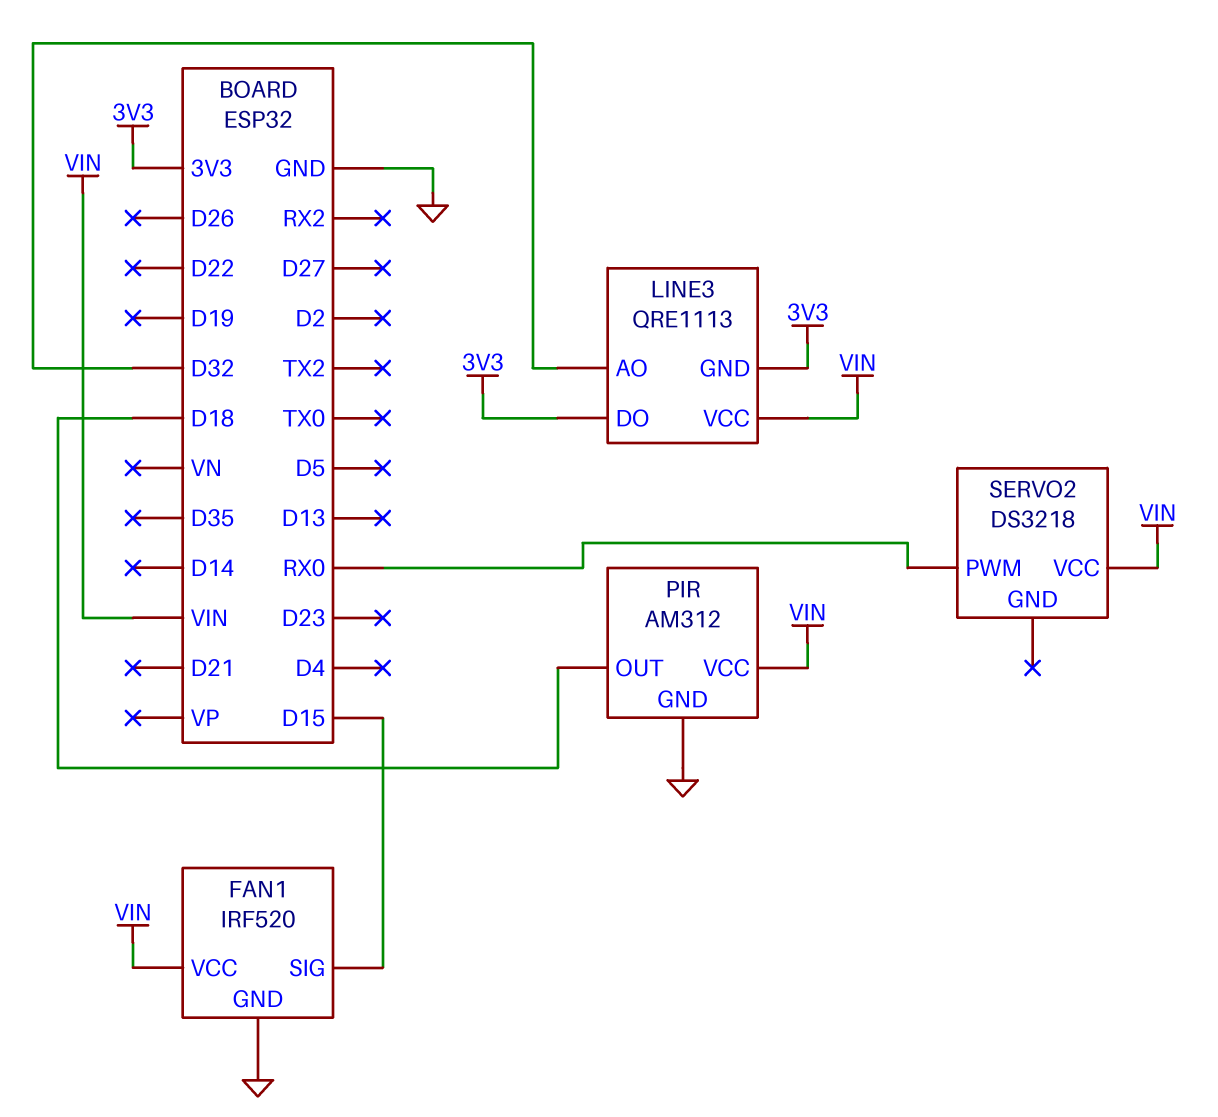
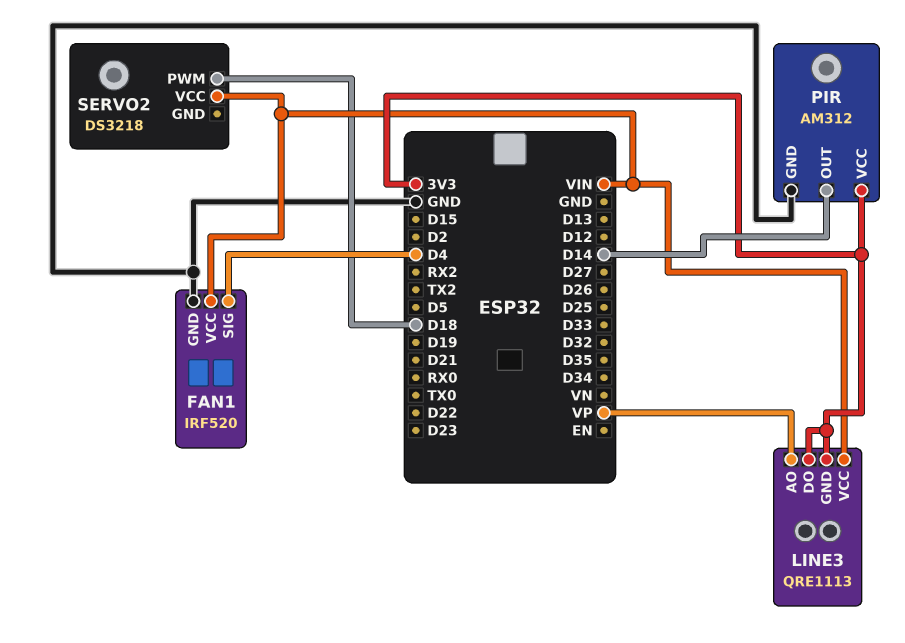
FAN1 pin SIG: D15 -> D4
LINE3 pin AO: D32 -> VP
PIR pin OUT: D18 -> D14
PIR pin VCC: VIN -> 3V3
SERVO2 pin PWM: RX0 -> D18

